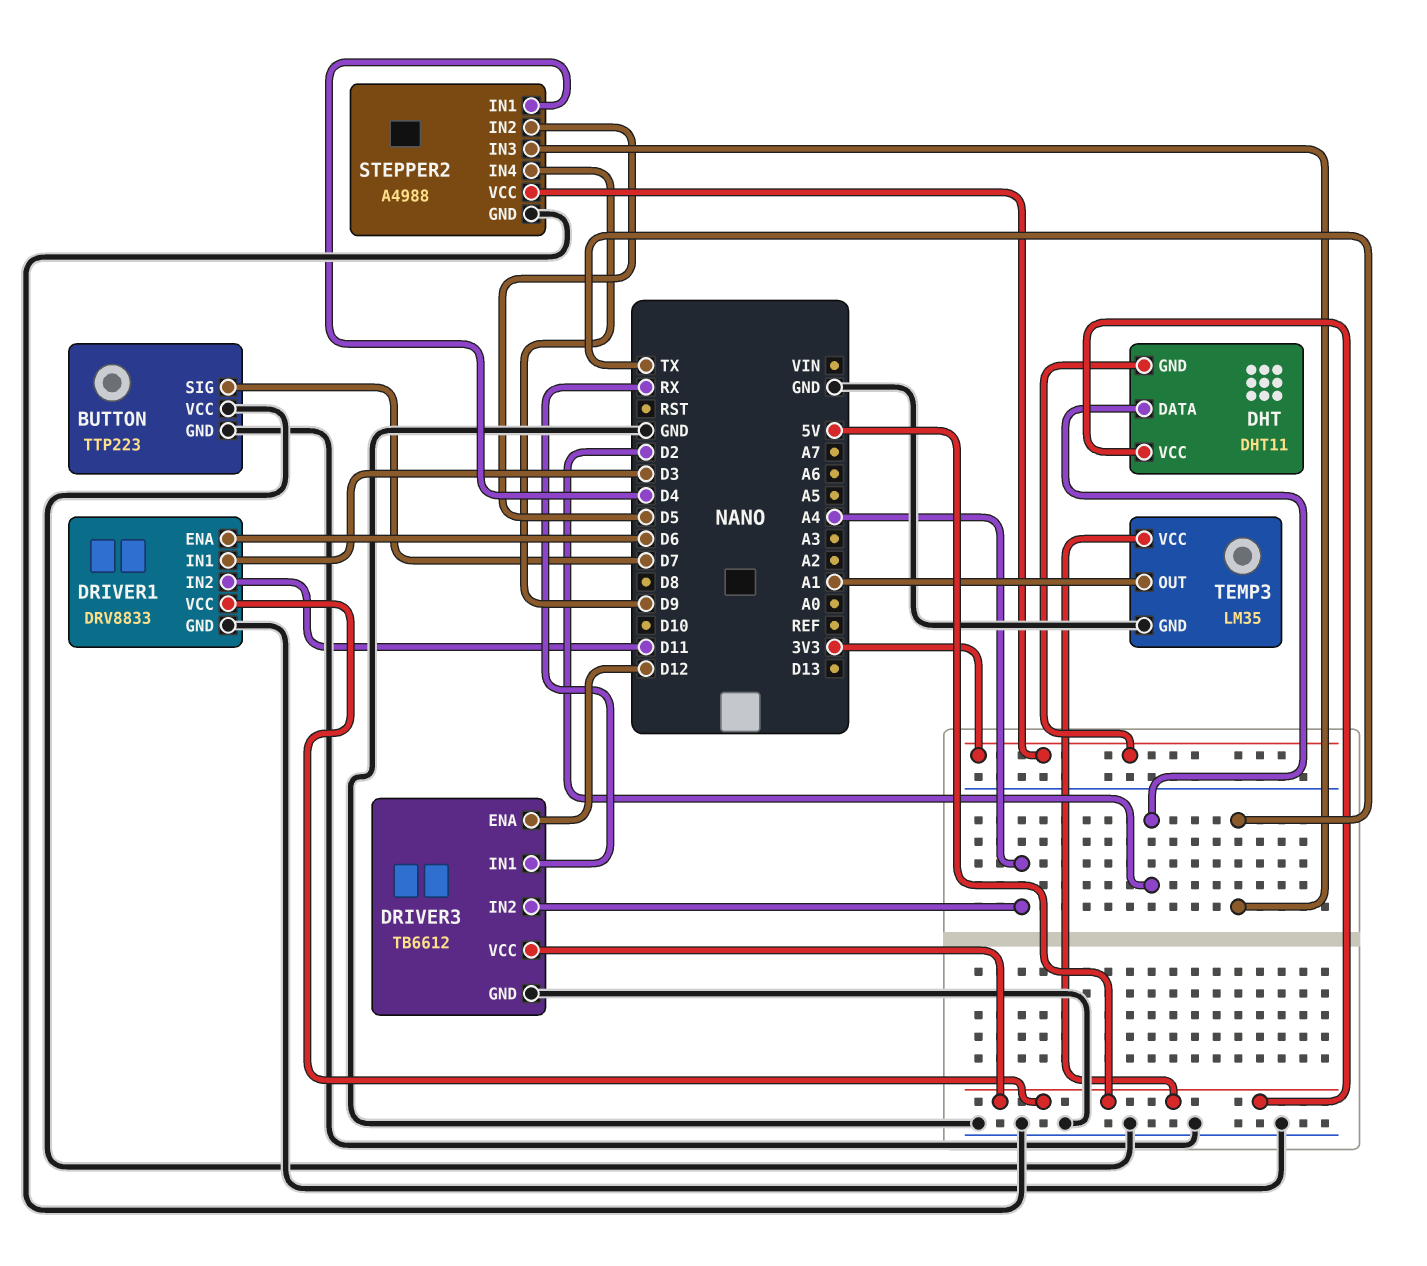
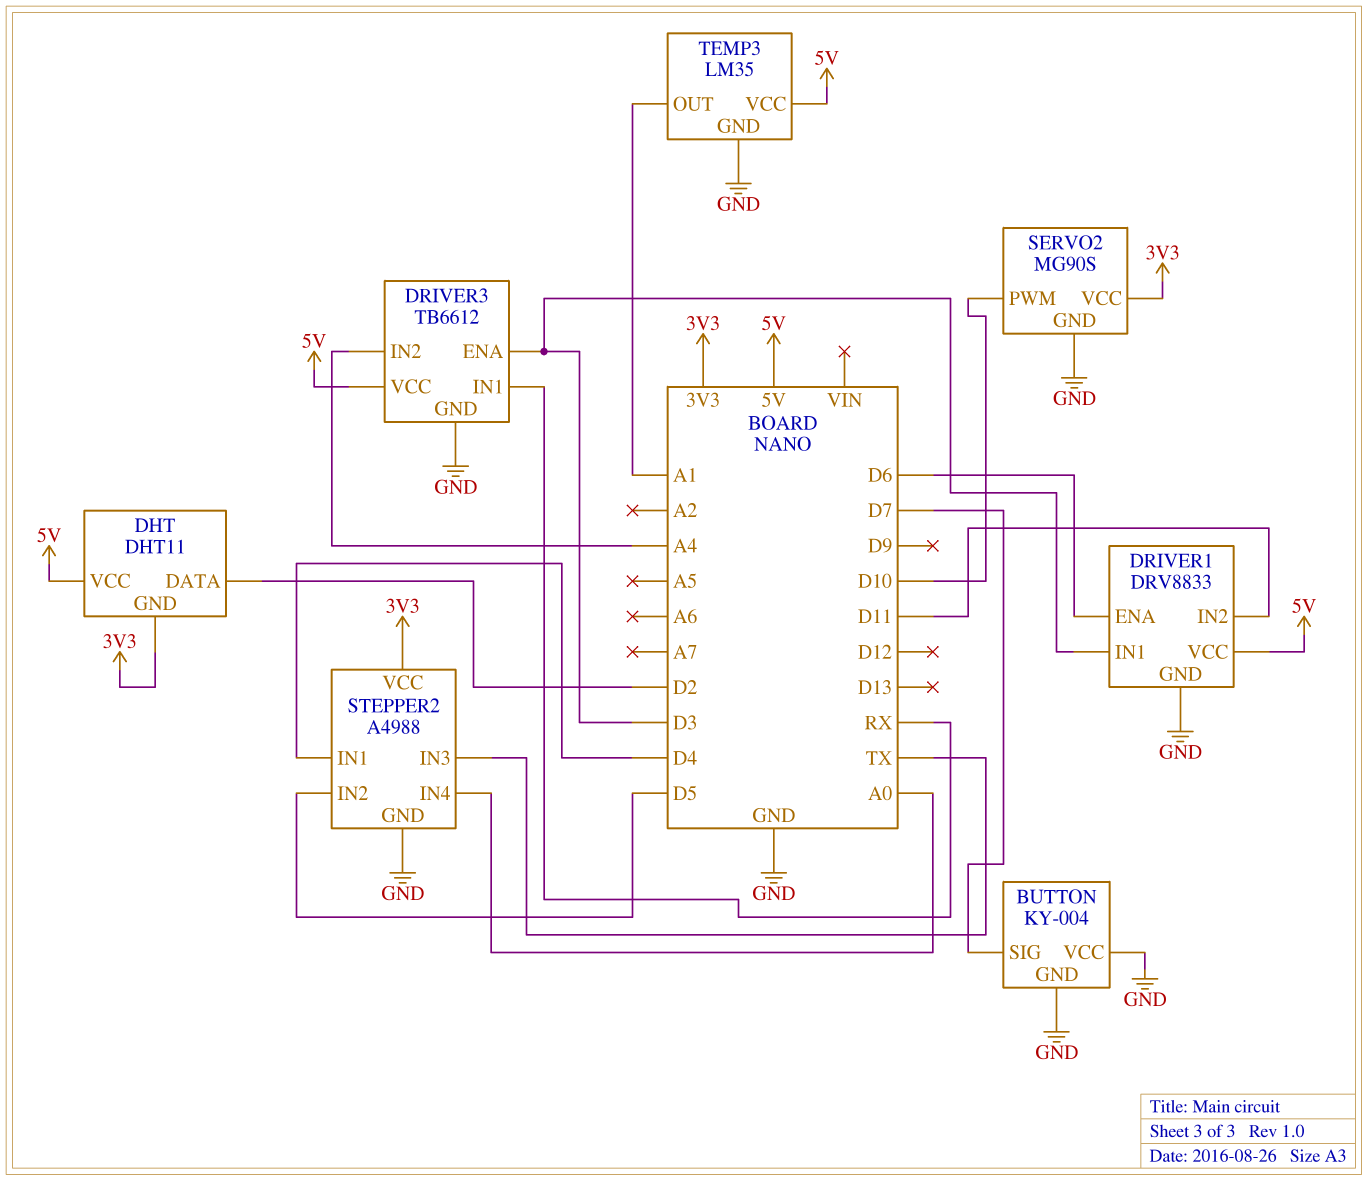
BUTTON: TTP223 -> KY-004
DRIVER3 pin ENA: D12 -> D3
SERVO2: none -> MG90S
SERVO2 pin GND: none -> GND
SERVO2 pin PWM: none -> D10
SERVO2 pin VCC: none -> 3V3
STEPPER2 pin IN4: D9 -> A0

